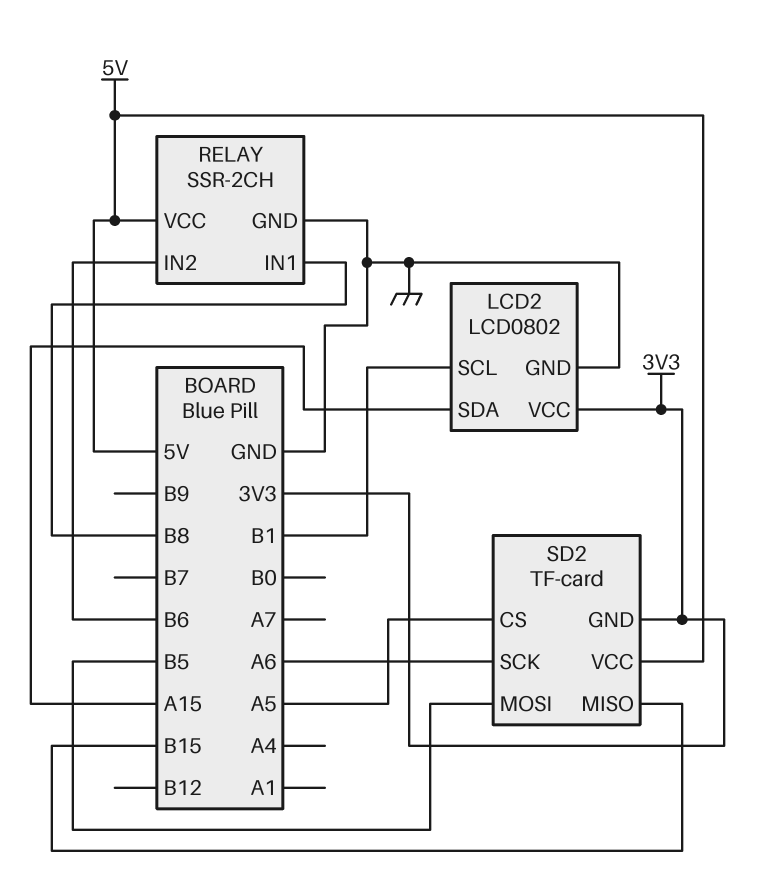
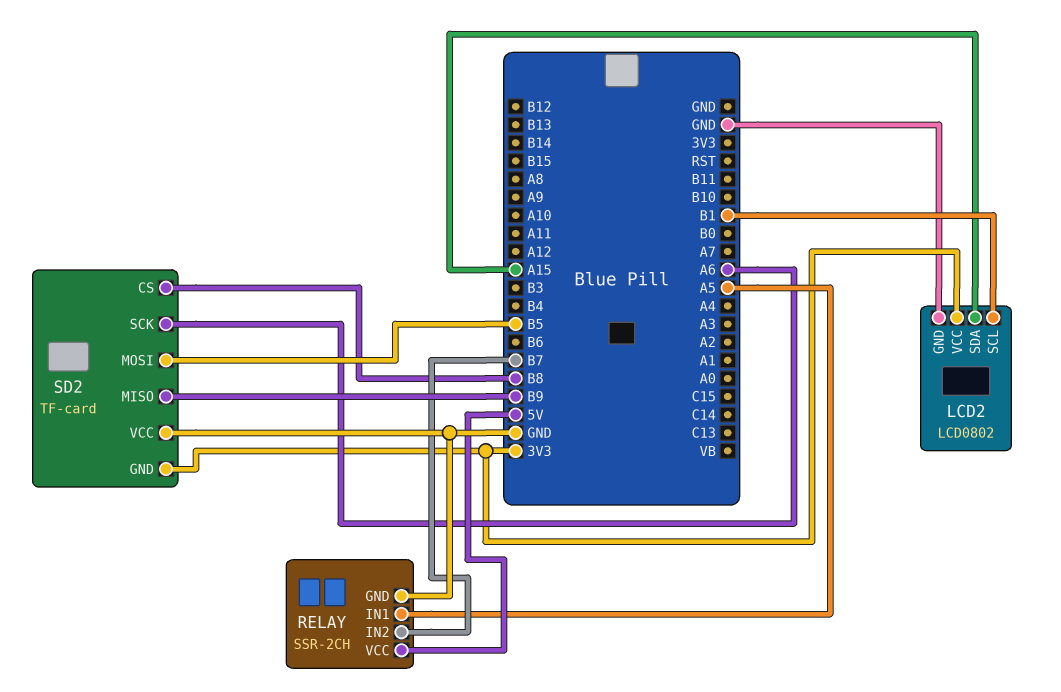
RELAY pin IN1: B8 -> A5
RELAY pin IN2: B6 -> B7
SD2 pin CS: A5 -> B8
SD2 pin MISO: B15 -> B9
SD2 pin VCC: 5V -> GND

